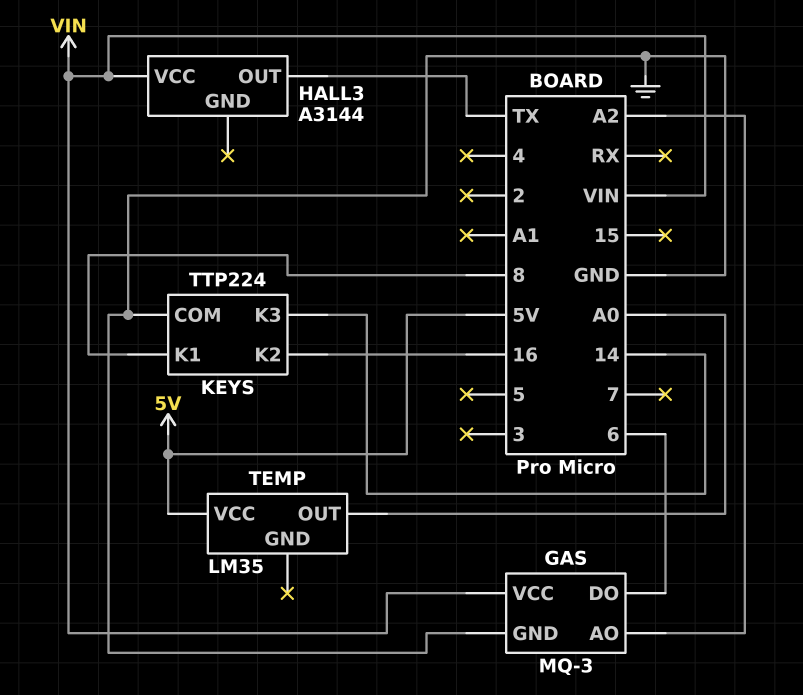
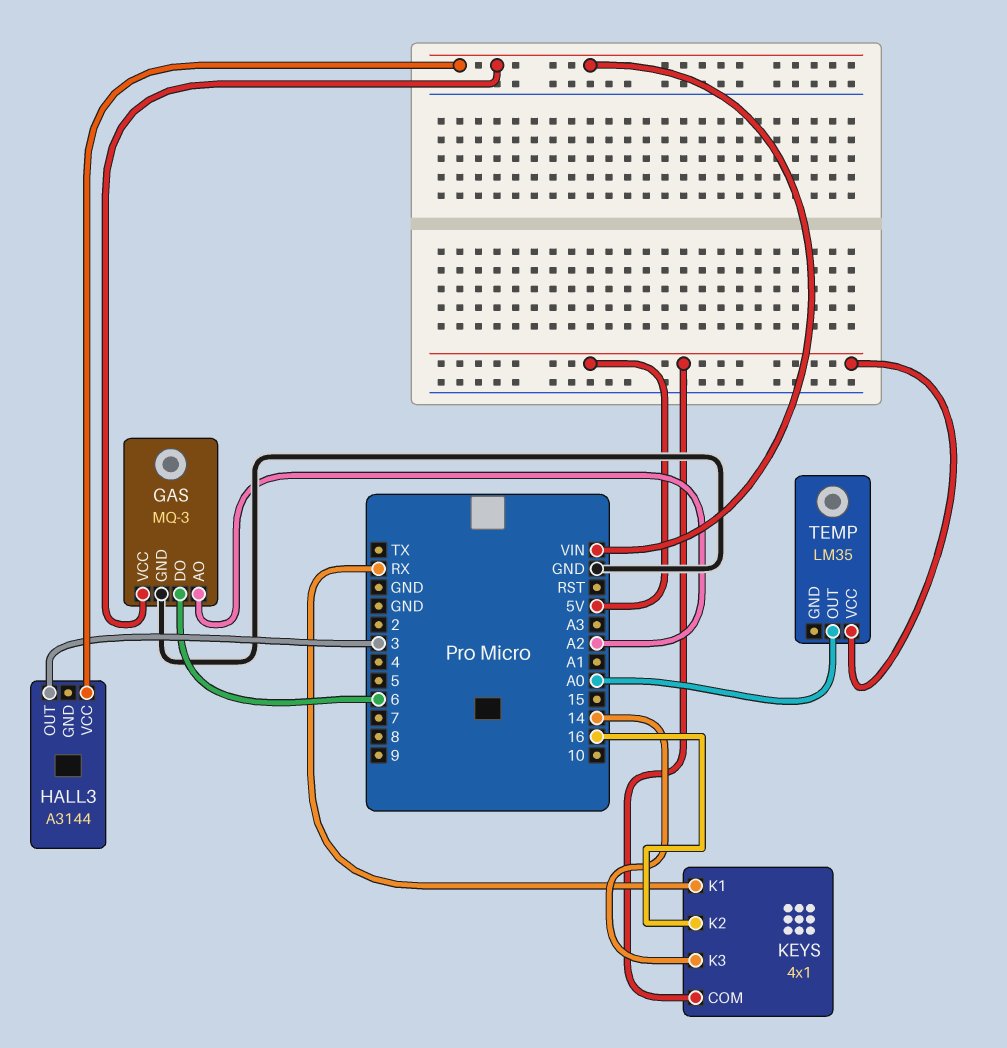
HALL3 pin OUT: TX -> 3
KEYS: TTP224 -> 4x1
KEYS pin COM: GND -> 5V
KEYS pin K1: 8 -> RX

